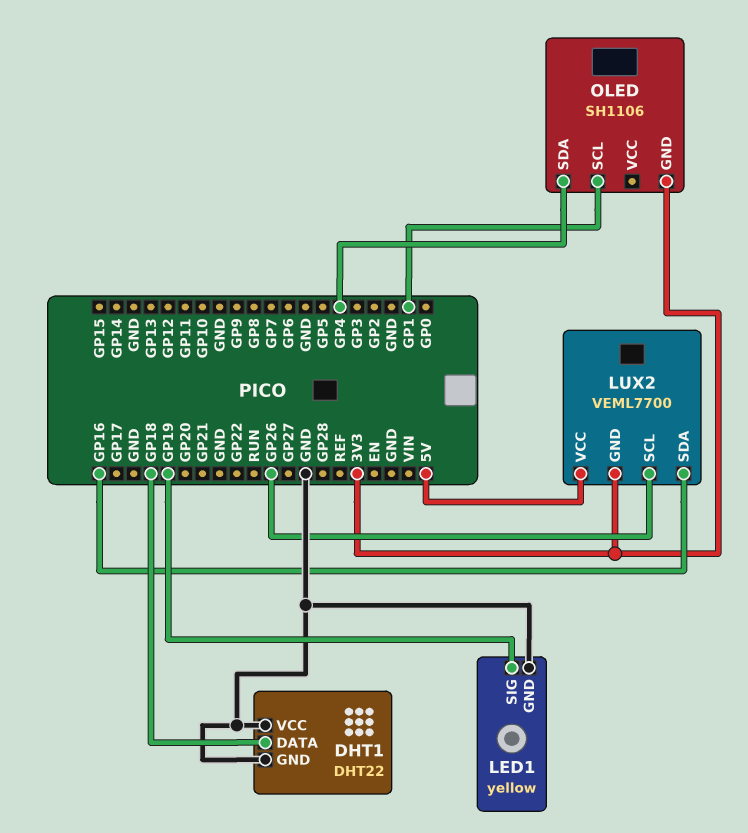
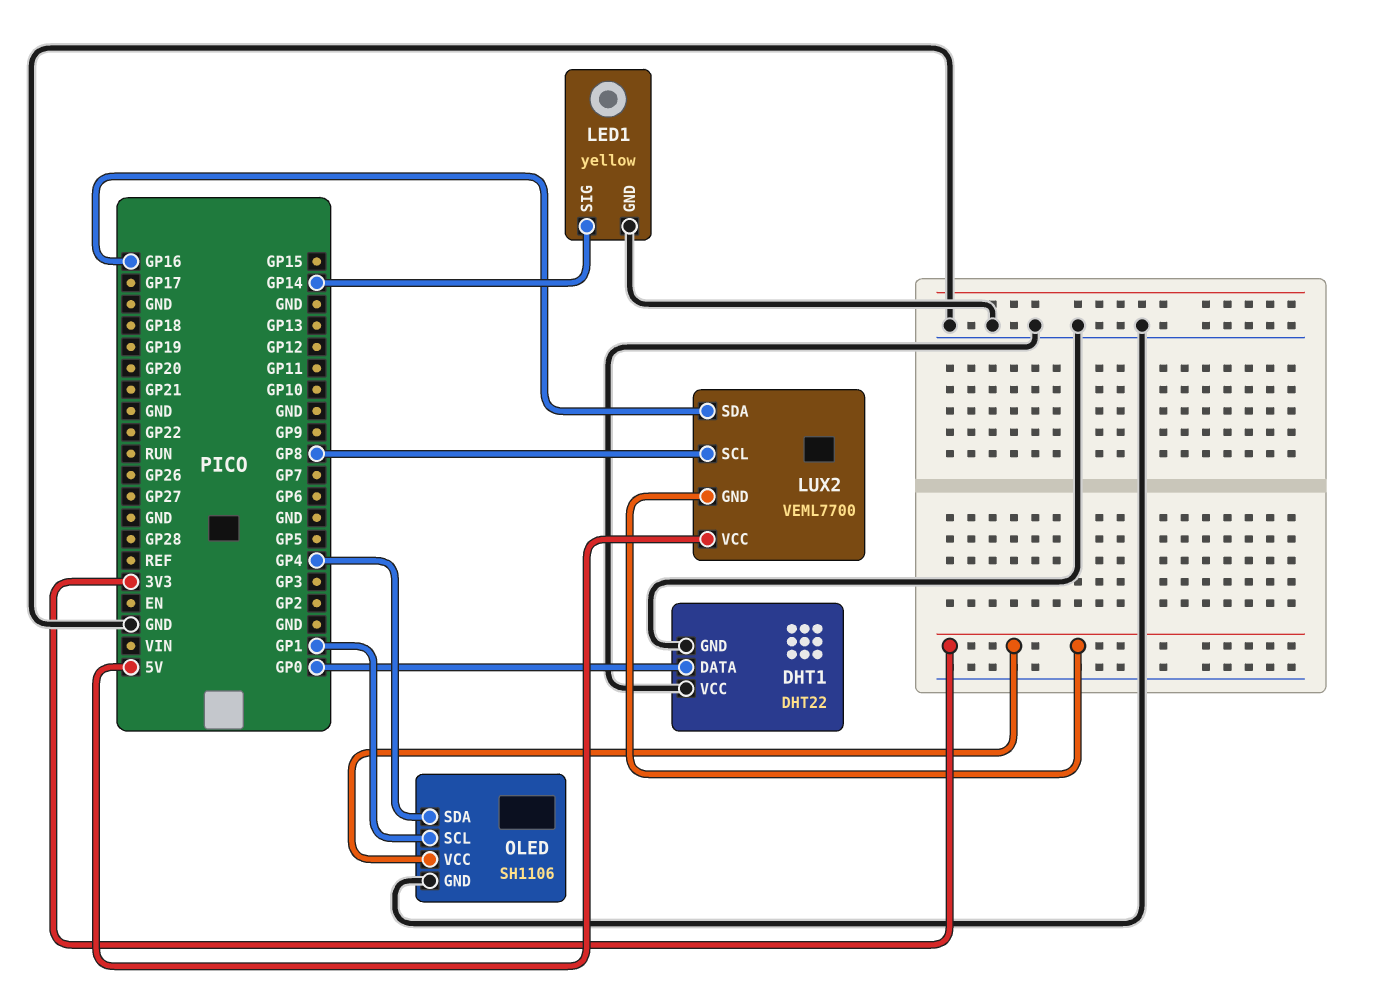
DHT1 pin DATA: GP18 -> GP0
LED1 pin SIG: GP19 -> GP14
LUX2 pin SCL: GP26 -> GP8
OLED pin GND: 3V3 -> GND
OLED pin VCC: none -> 3V3

